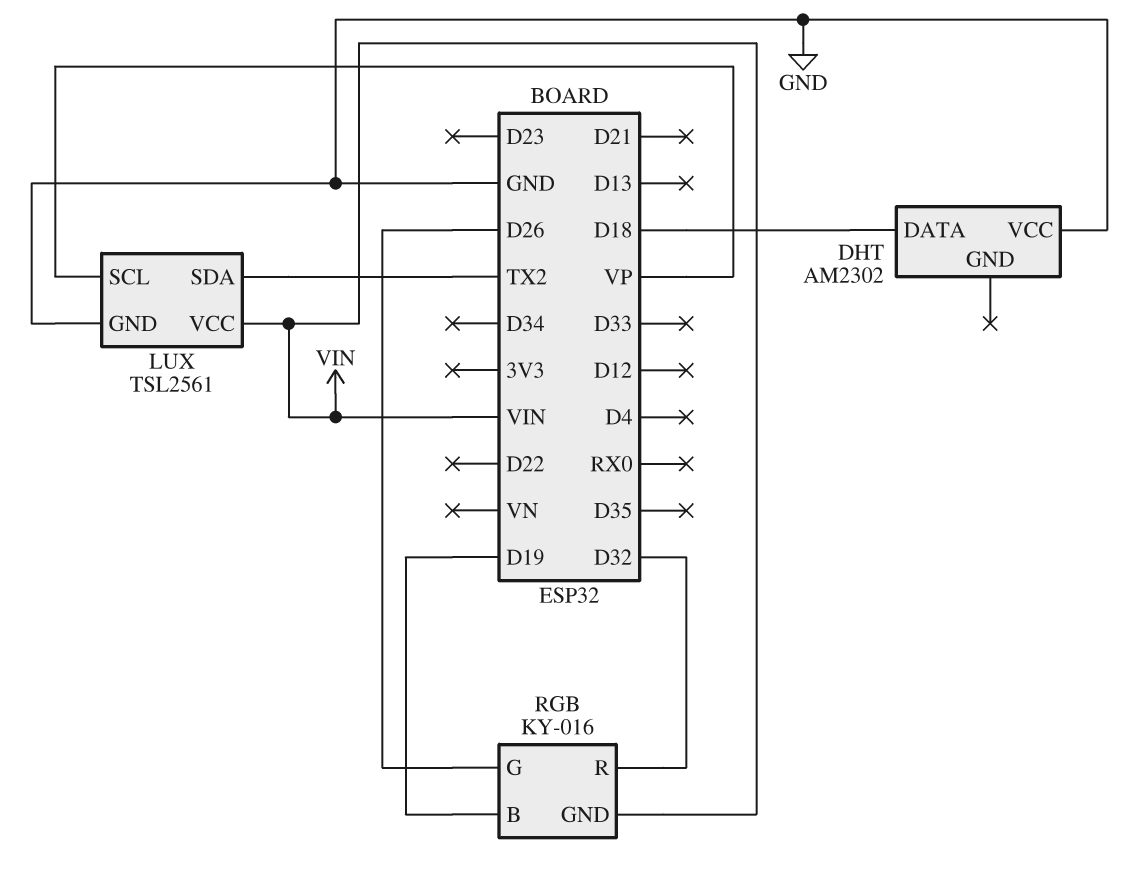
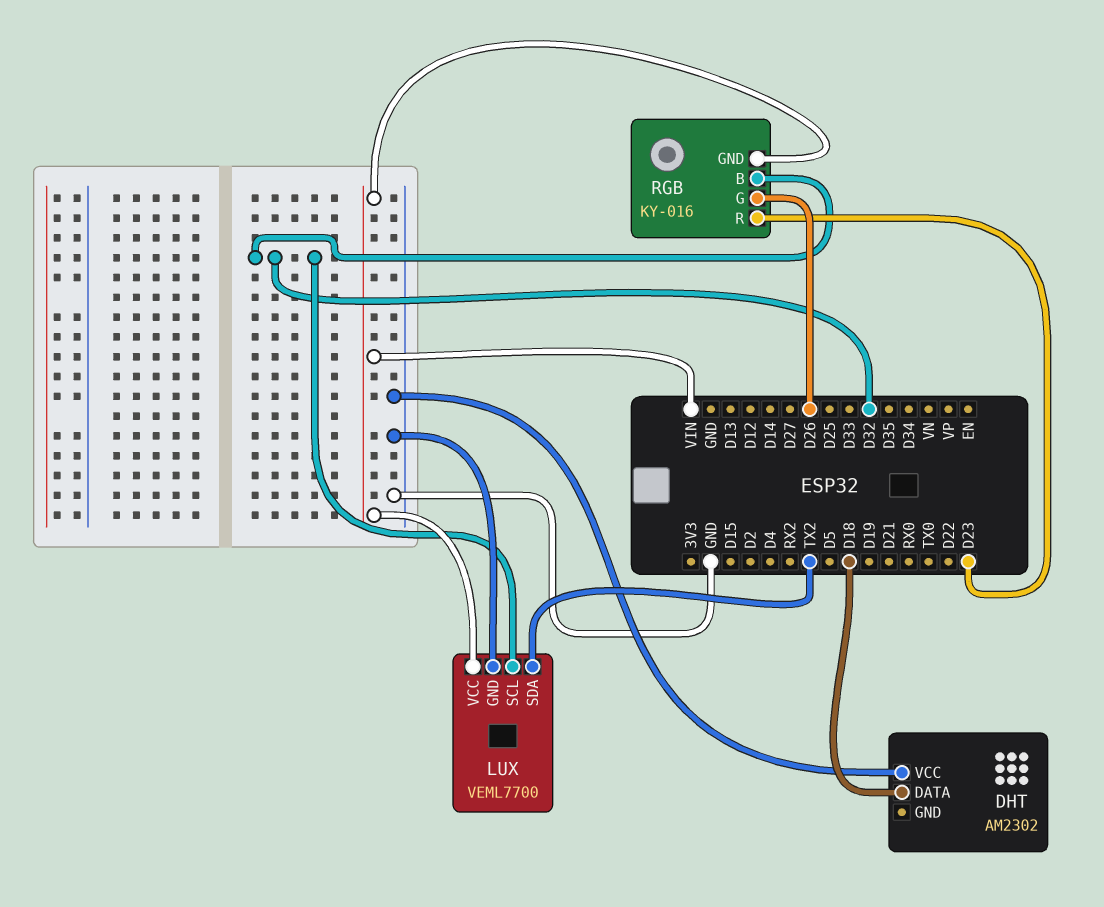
LUX: TSL2561 -> VEML7700
LUX pin SCL: VP -> D32
RGB pin B: D19 -> D32
RGB pin R: D32 -> D23

